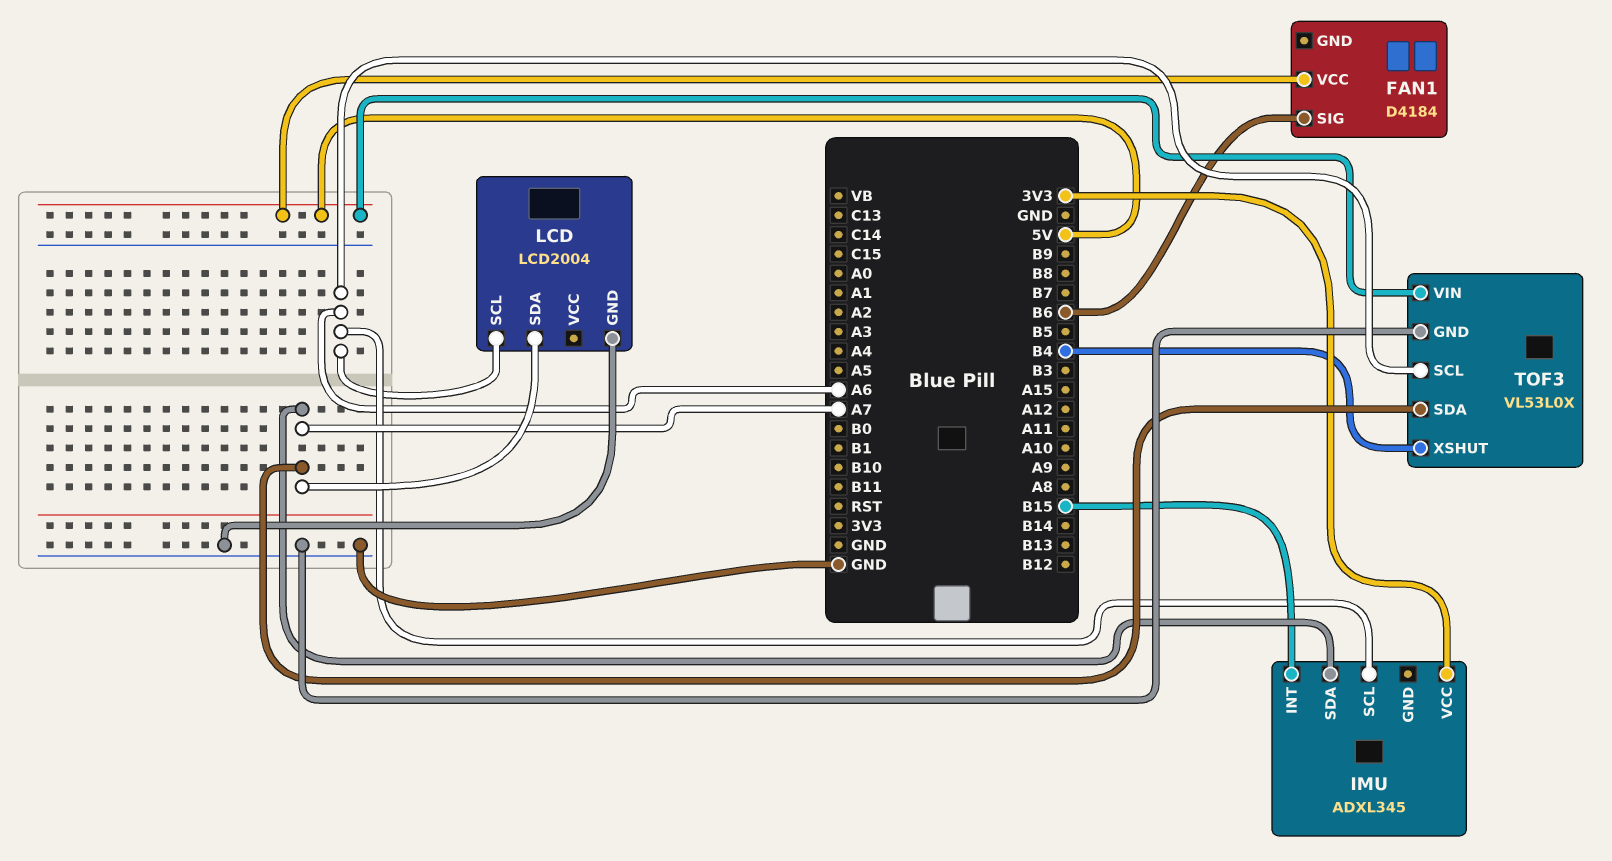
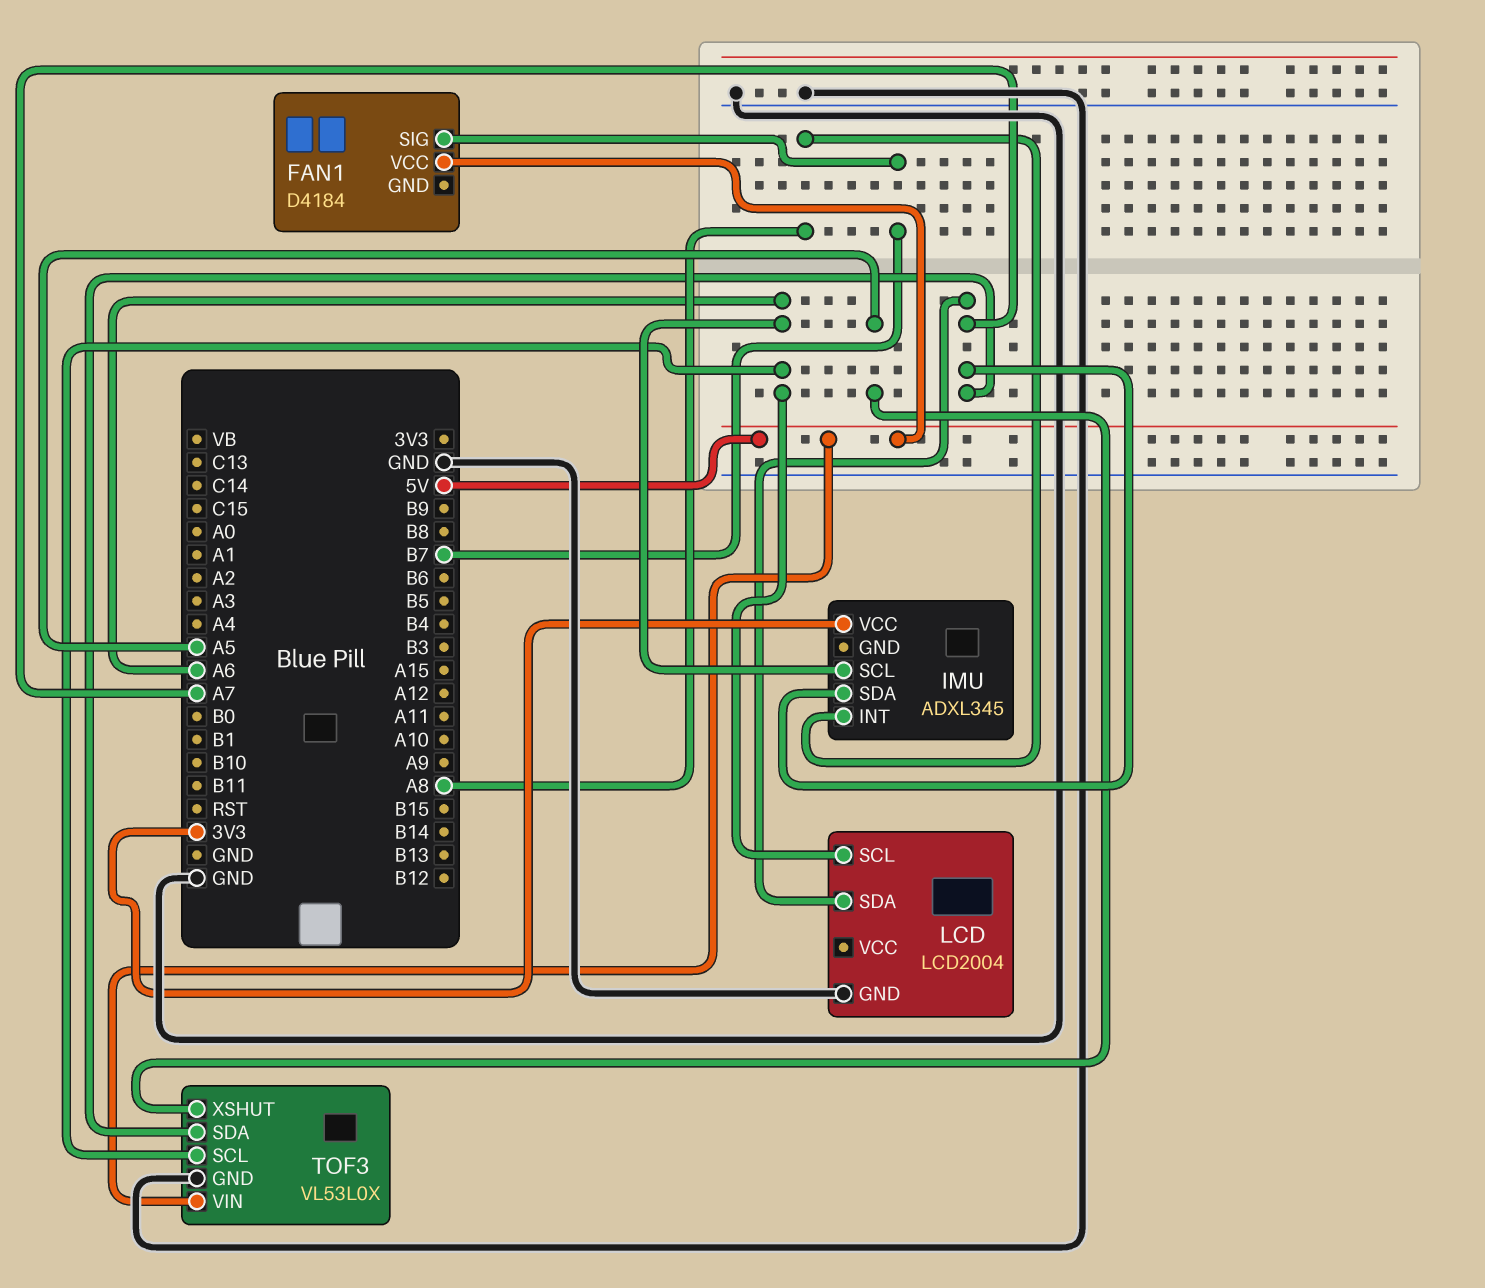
FAN1 pin SIG: B6 -> B7
IMU pin INT: B15 -> A8
TOF3 pin XSHUT: B4 -> A5

